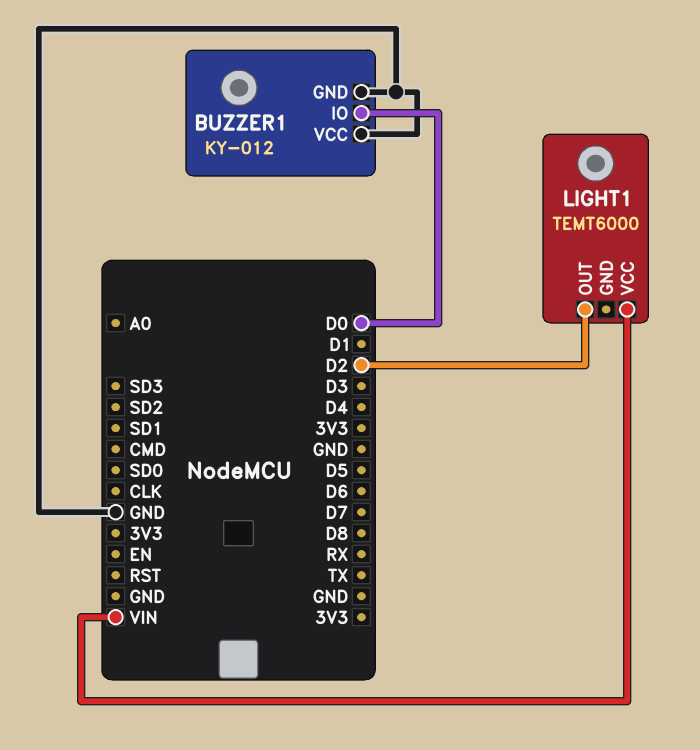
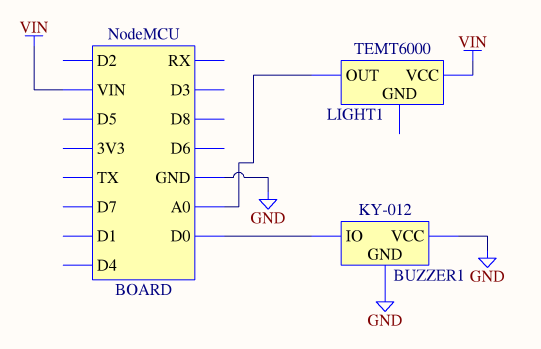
LIGHT1 pin OUT: D2 -> A0

